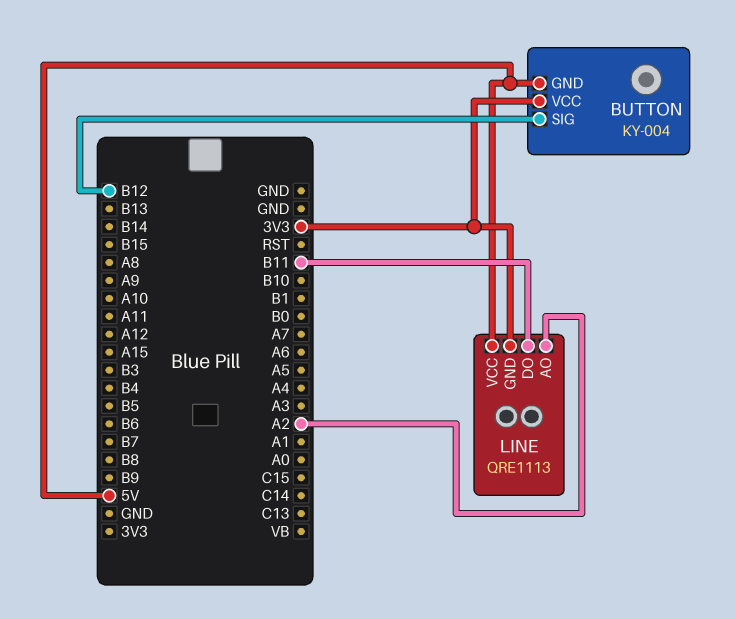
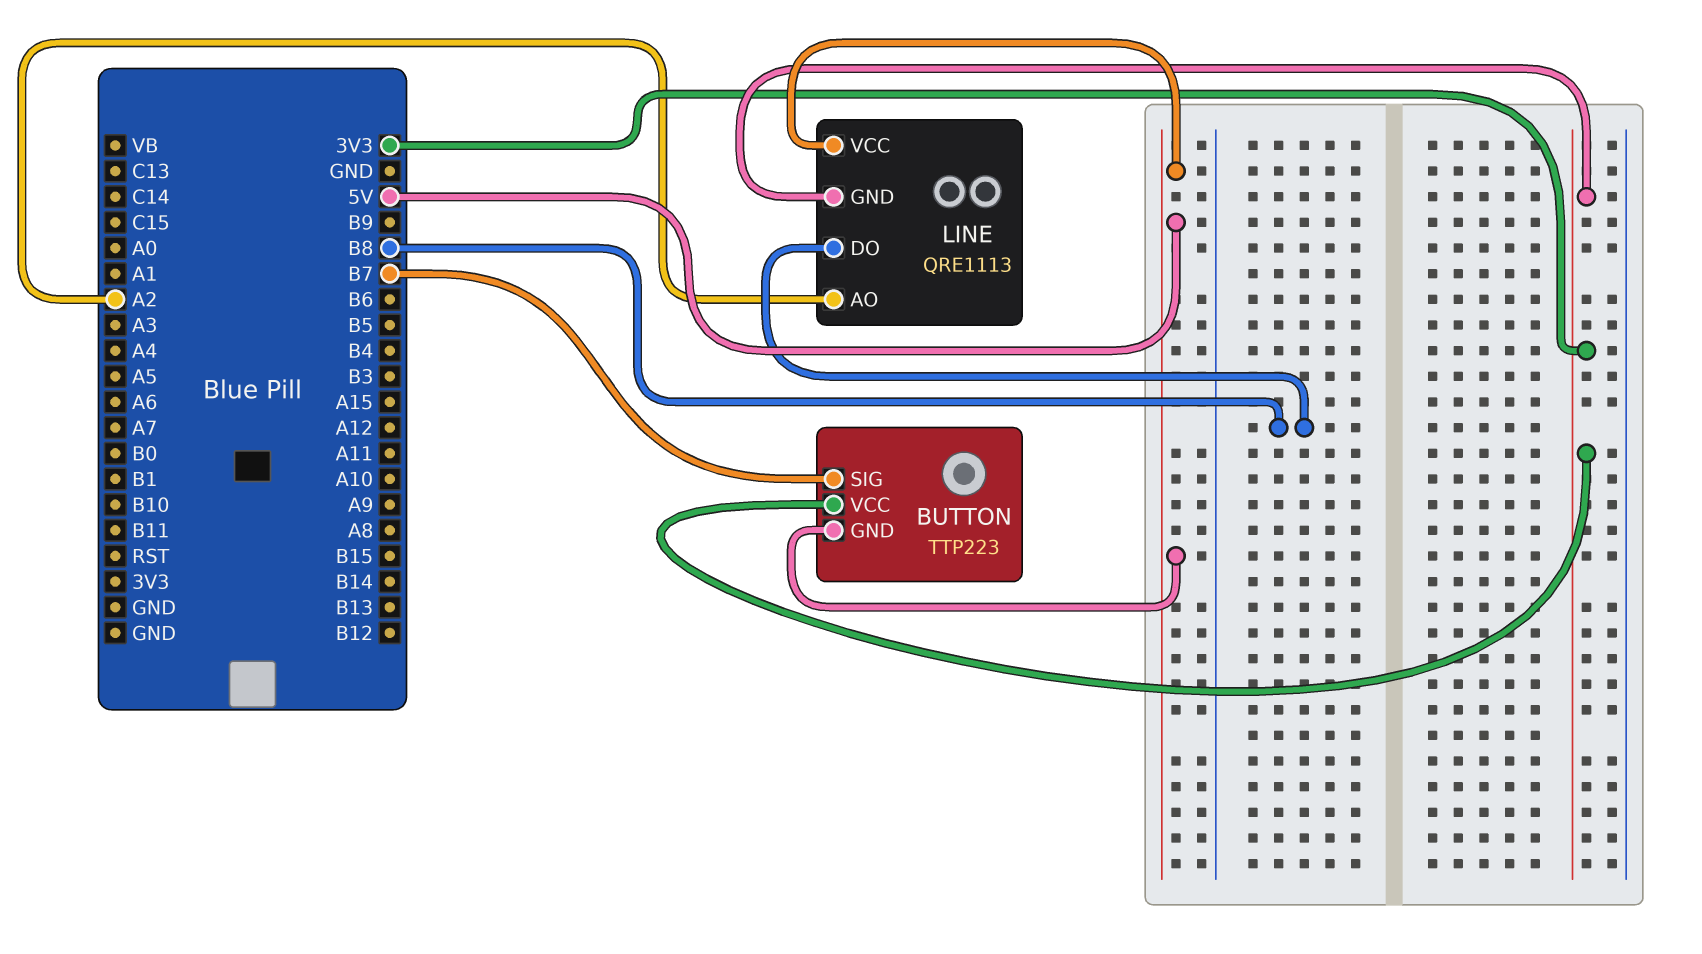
BUTTON: KY-004 -> TTP223
BUTTON pin SIG: B12 -> B7
LINE pin DO: B11 -> B8

